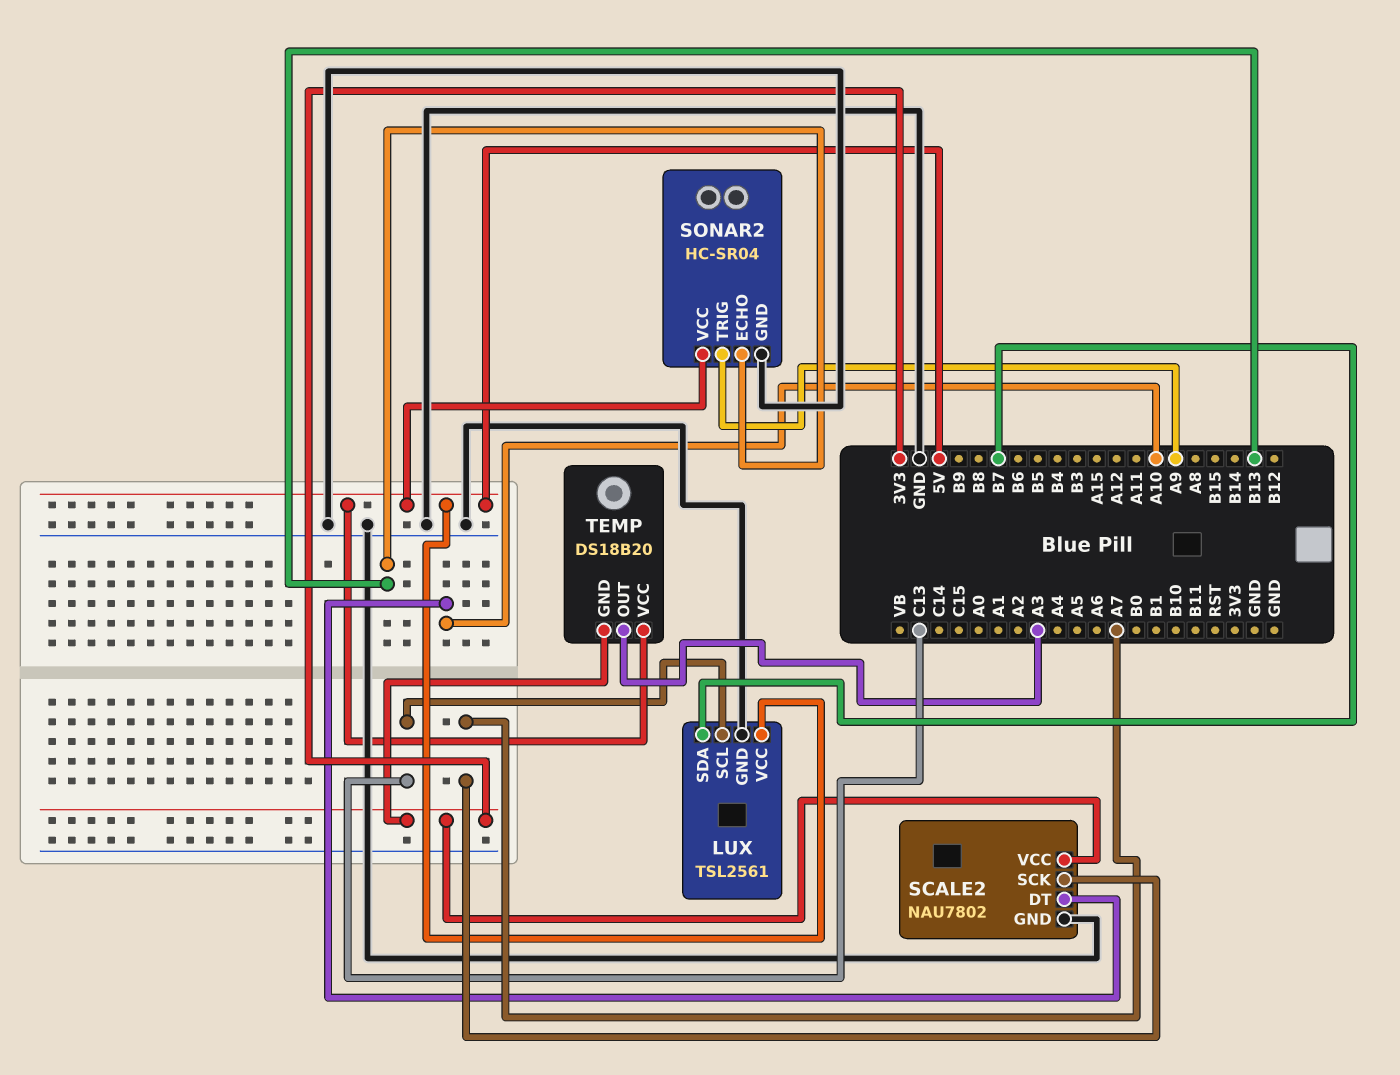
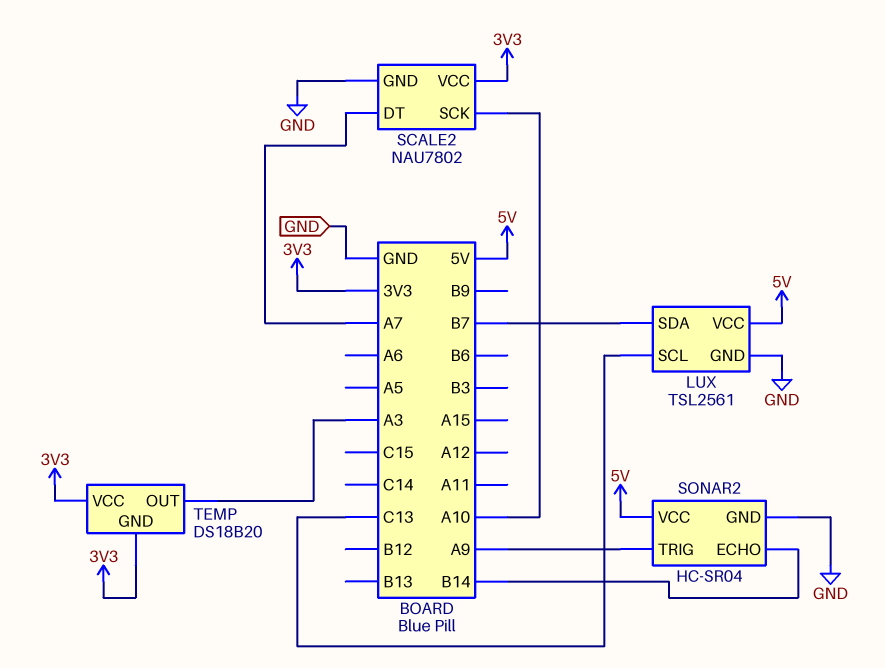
SCALE2 pin DT: A10 -> A7
SCALE2 pin SCK: A7 -> A10
SONAR2 pin ECHO: B13 -> B14
TEMP pin VCC: 5V -> 3V3

